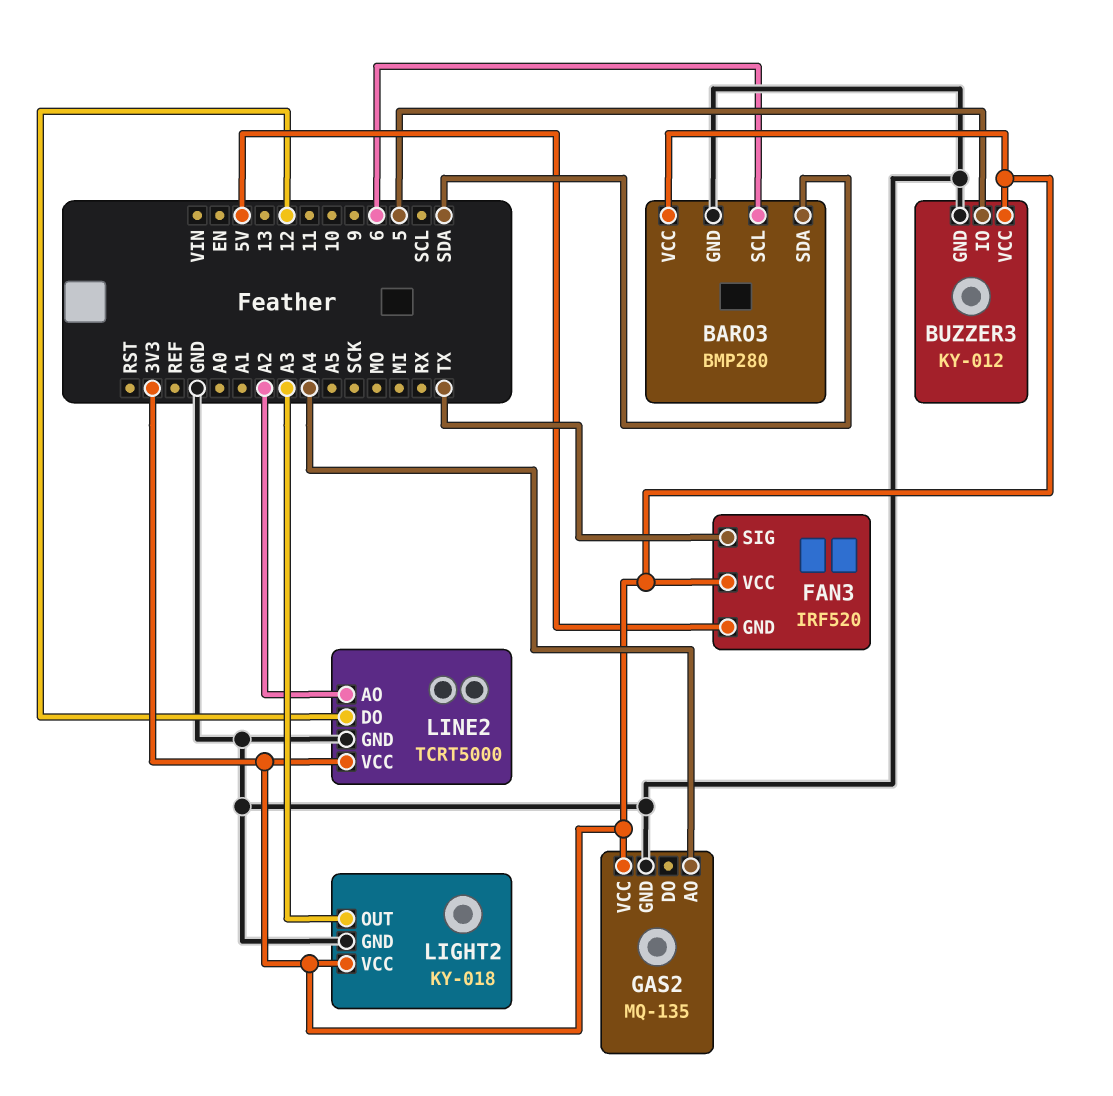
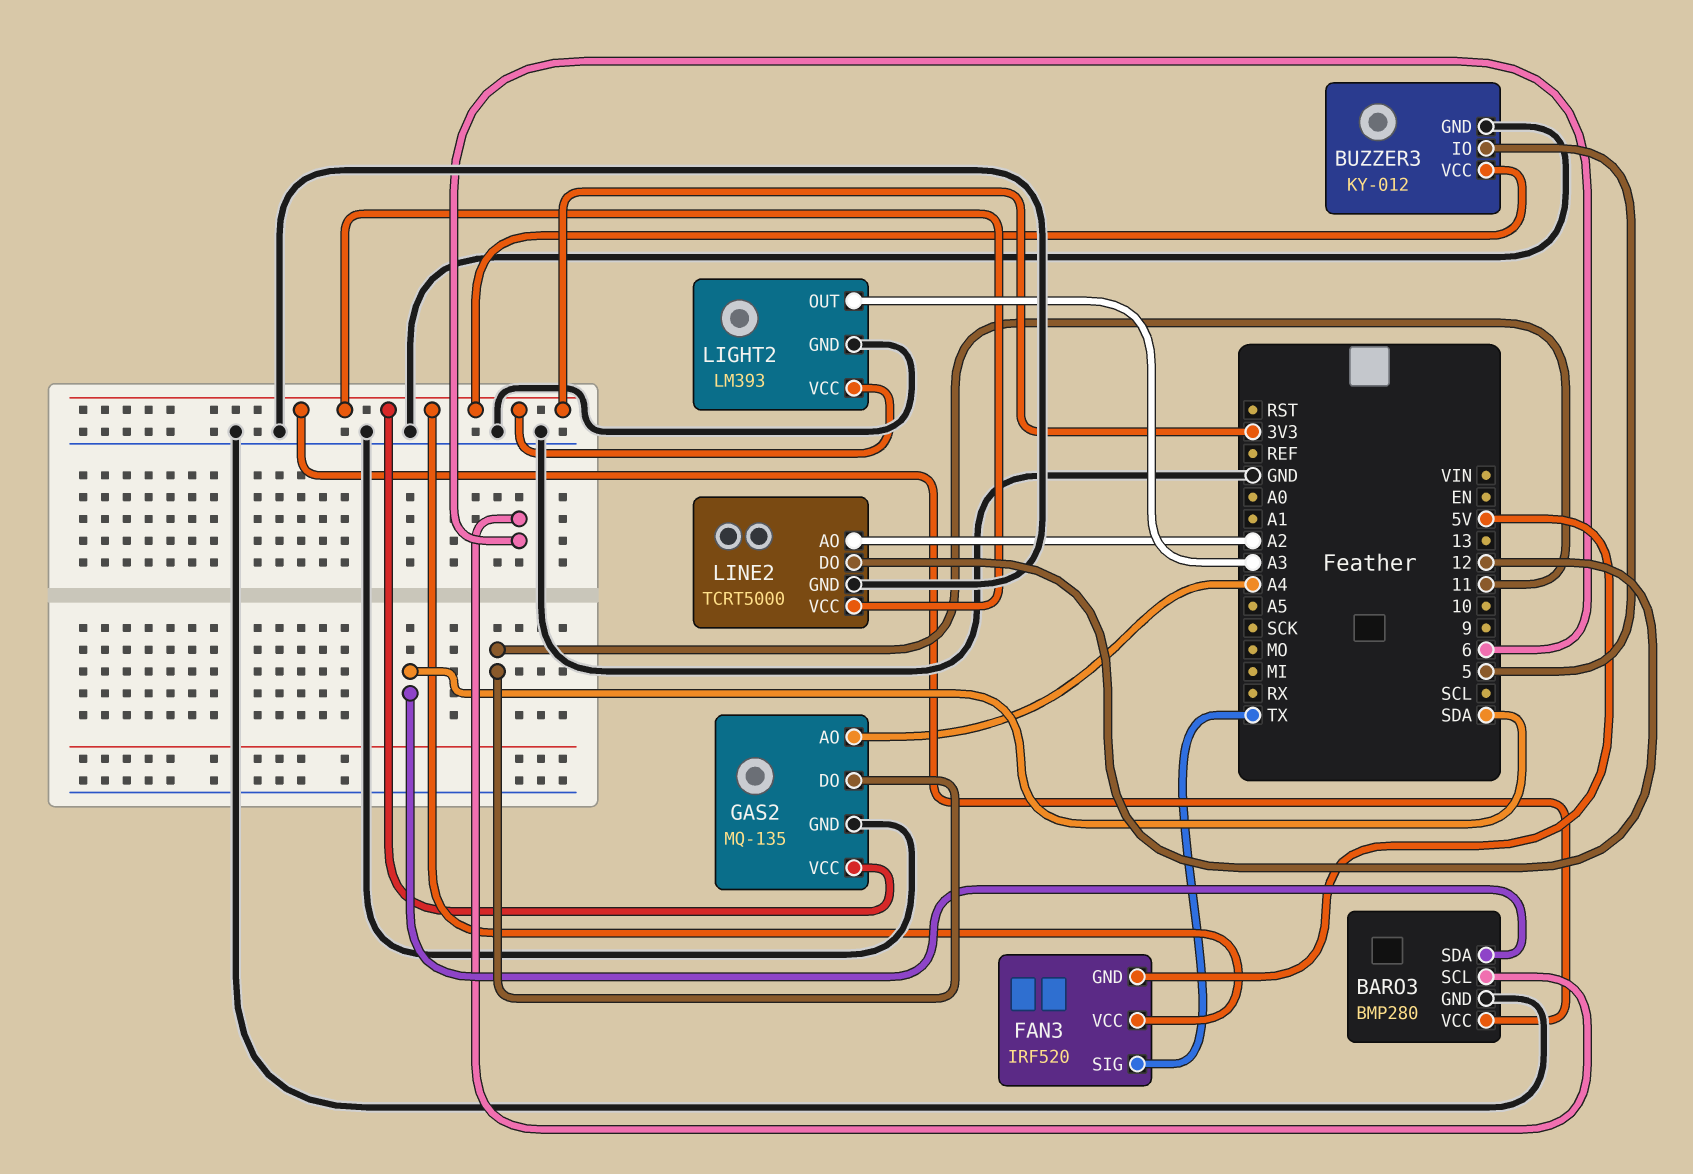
GAS2 pin DO: none -> 11
LIGHT2: KY-018 -> LM393

